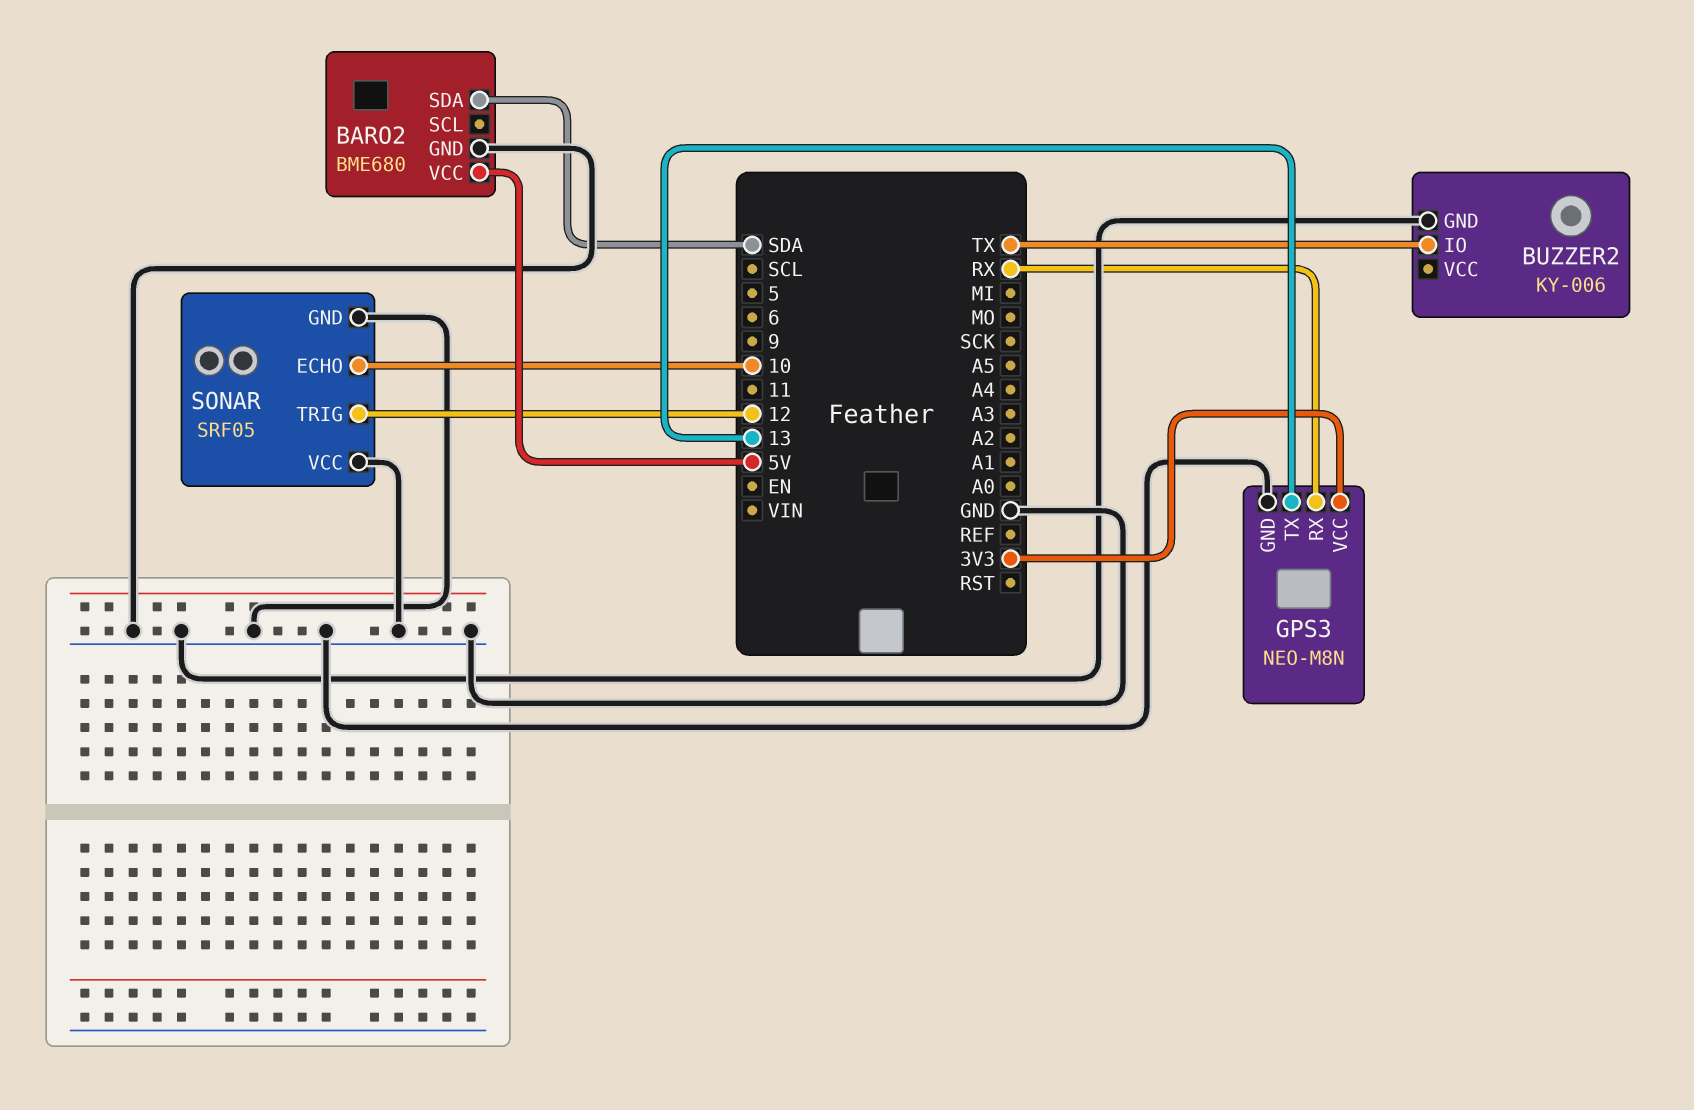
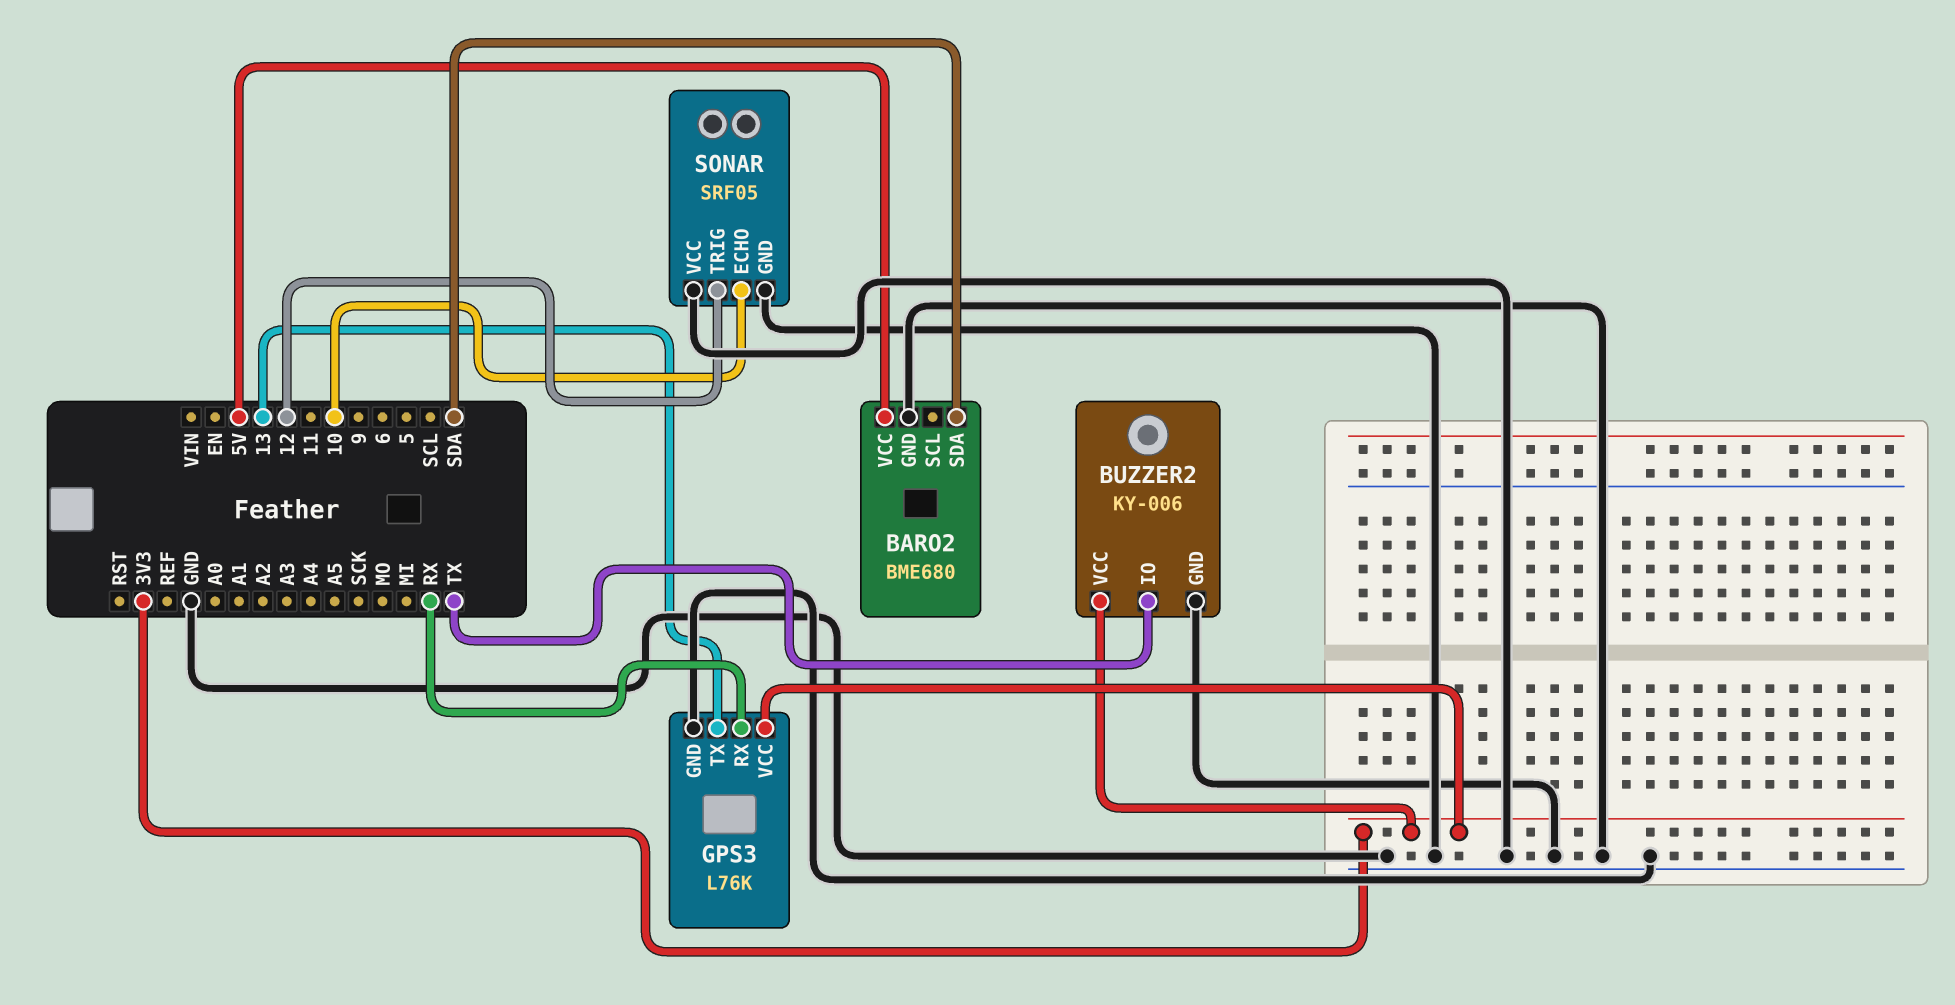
BUZZER2 pin VCC: none -> 3V3
GPS3: NEO-M8N -> L76K

